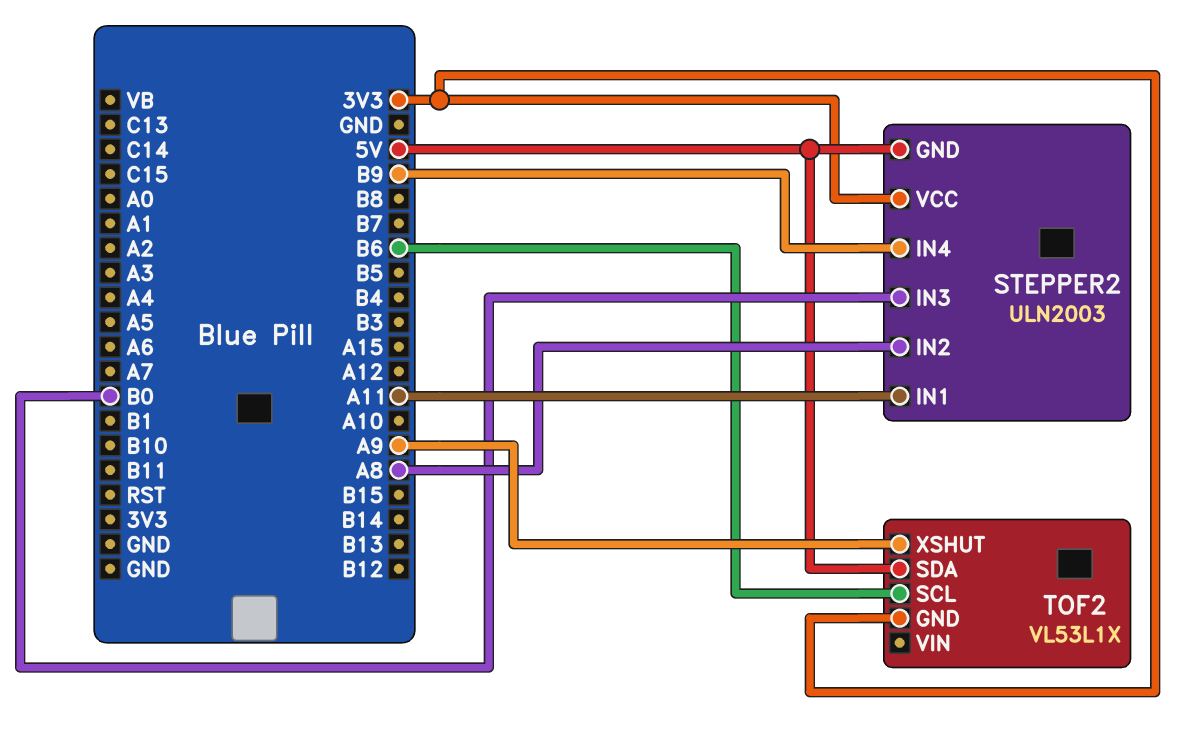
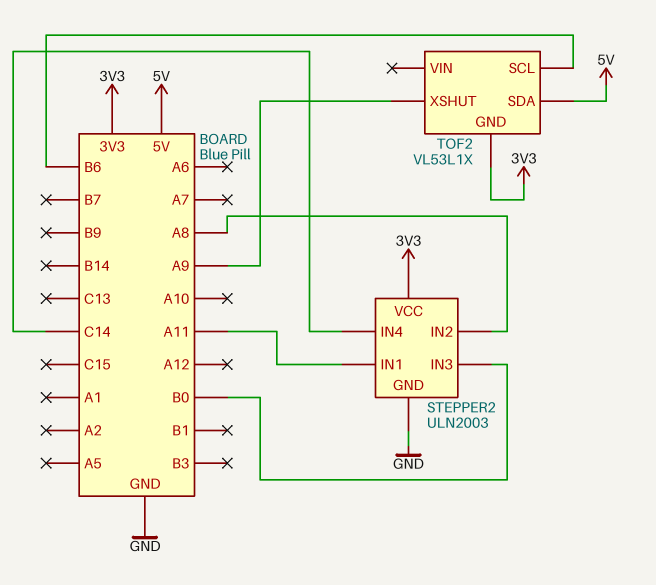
STEPPER2 pin GND: 5V -> GND
STEPPER2 pin IN4: B9 -> C14

